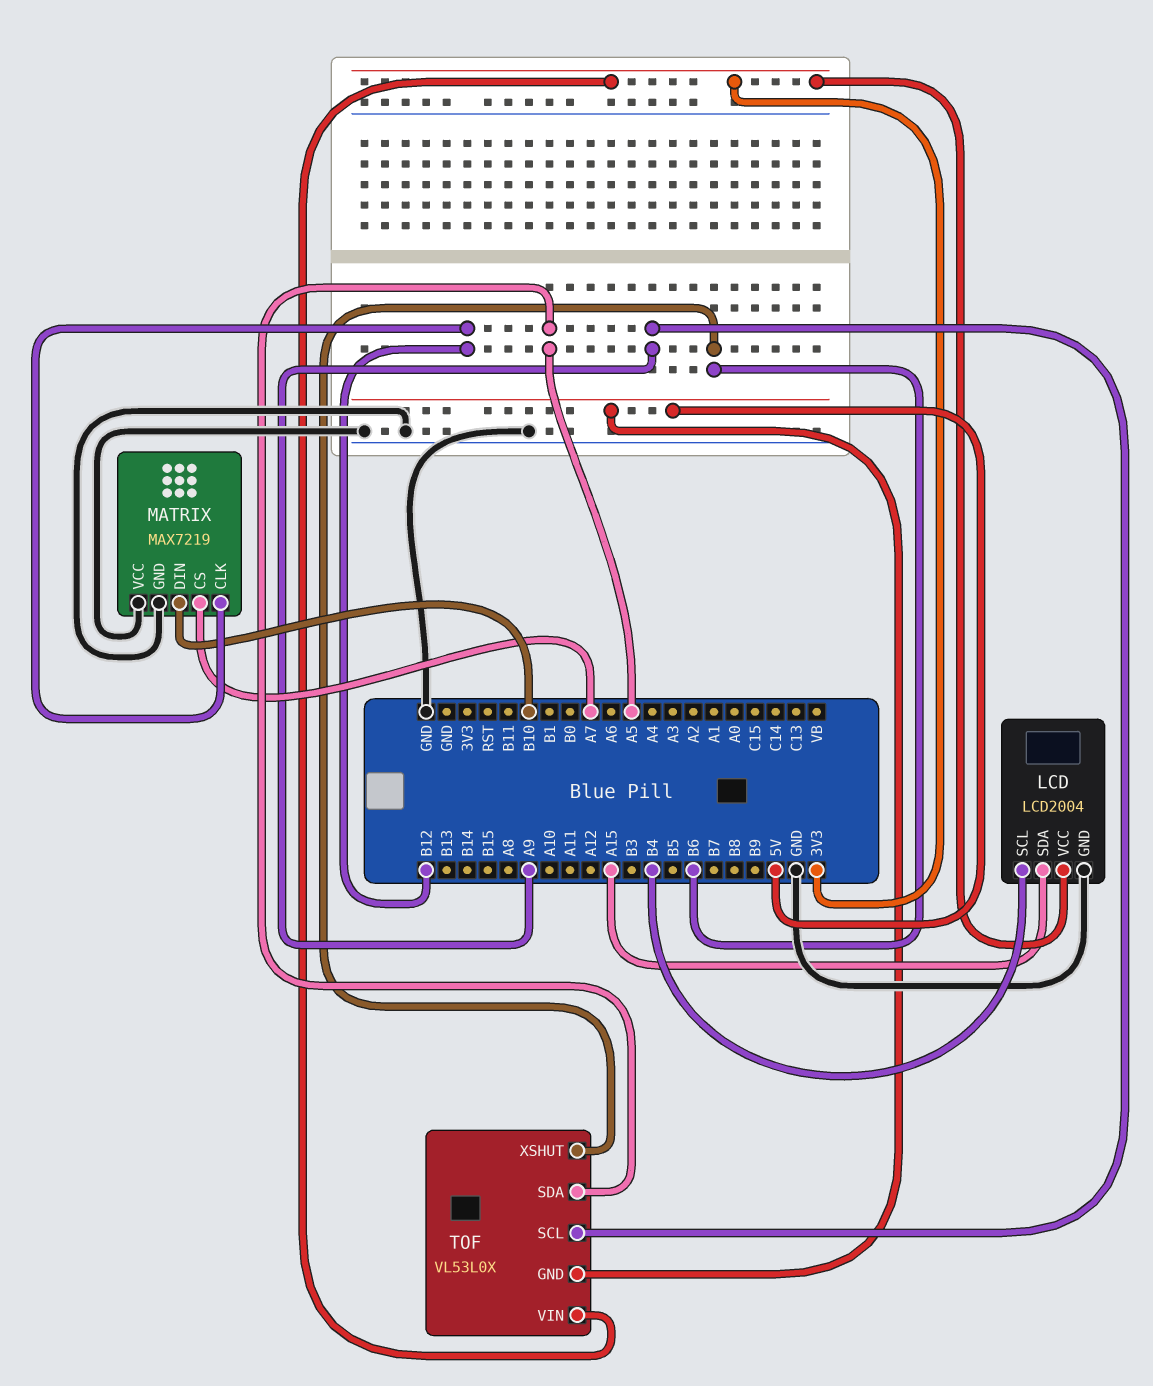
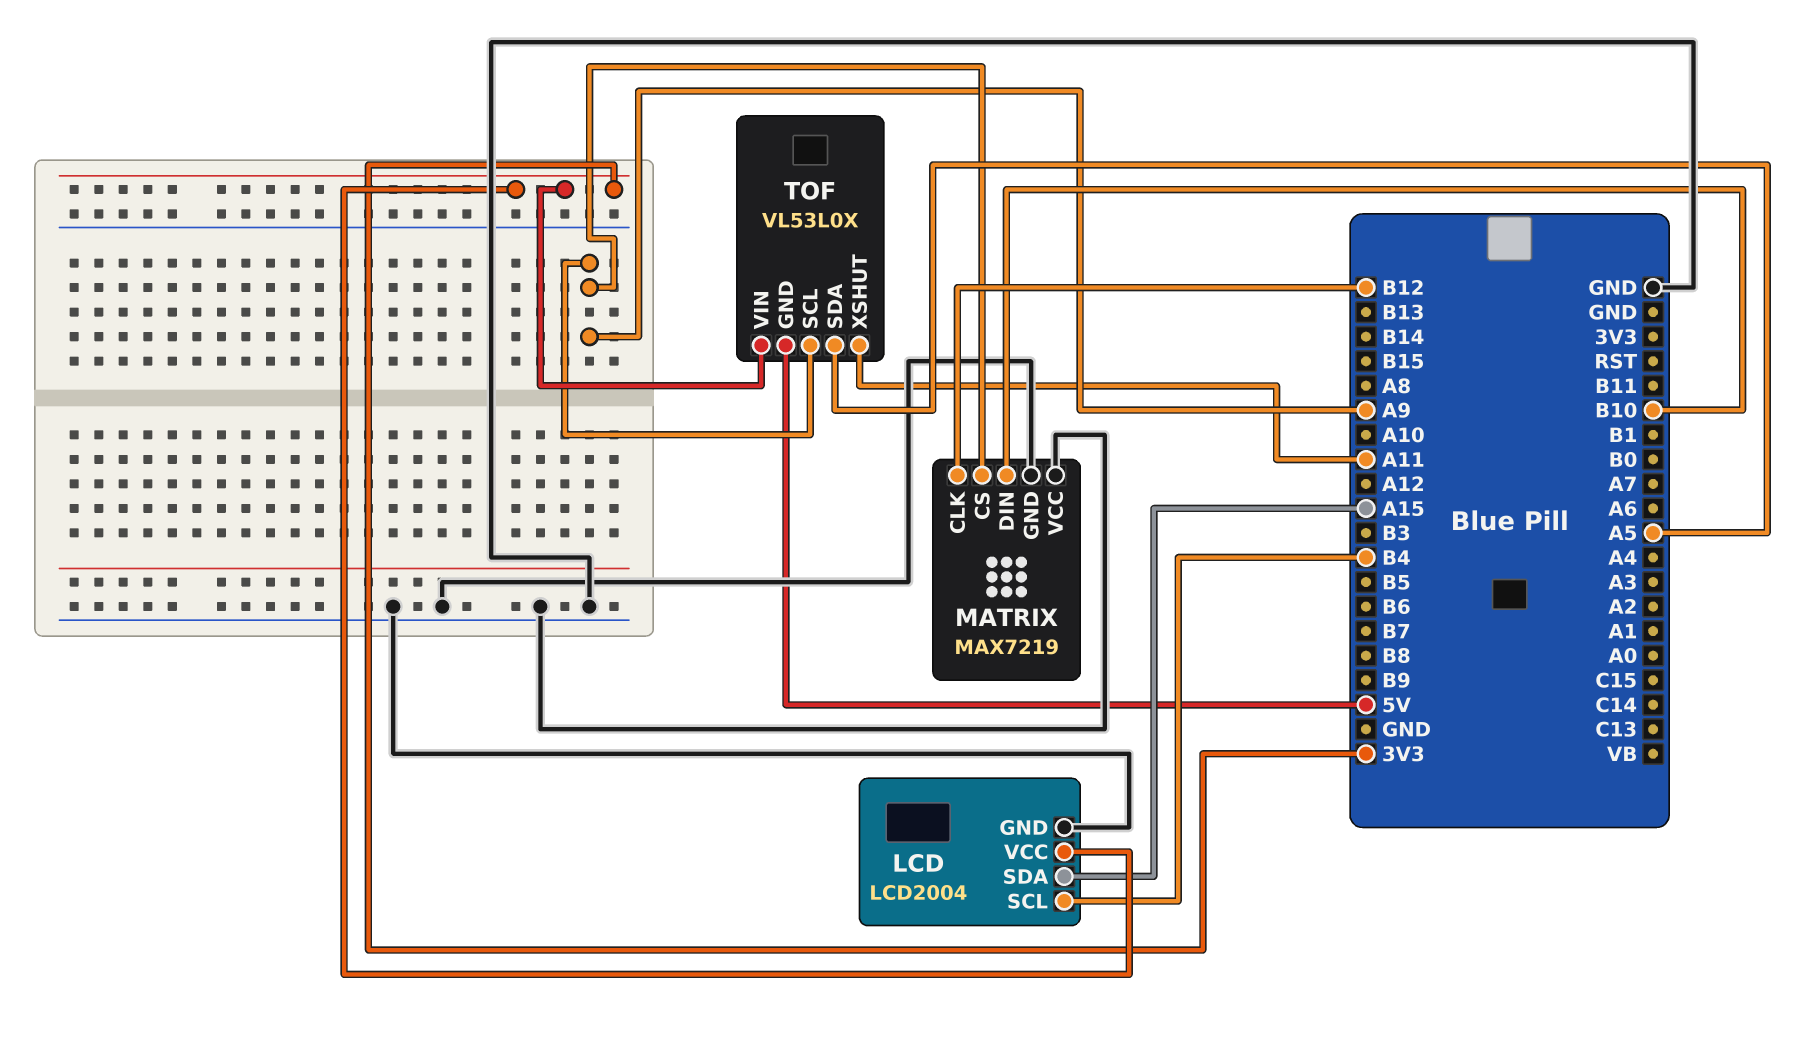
MATRIX pin CS: A7 -> A9
TOF pin XSHUT: B6 -> A11

